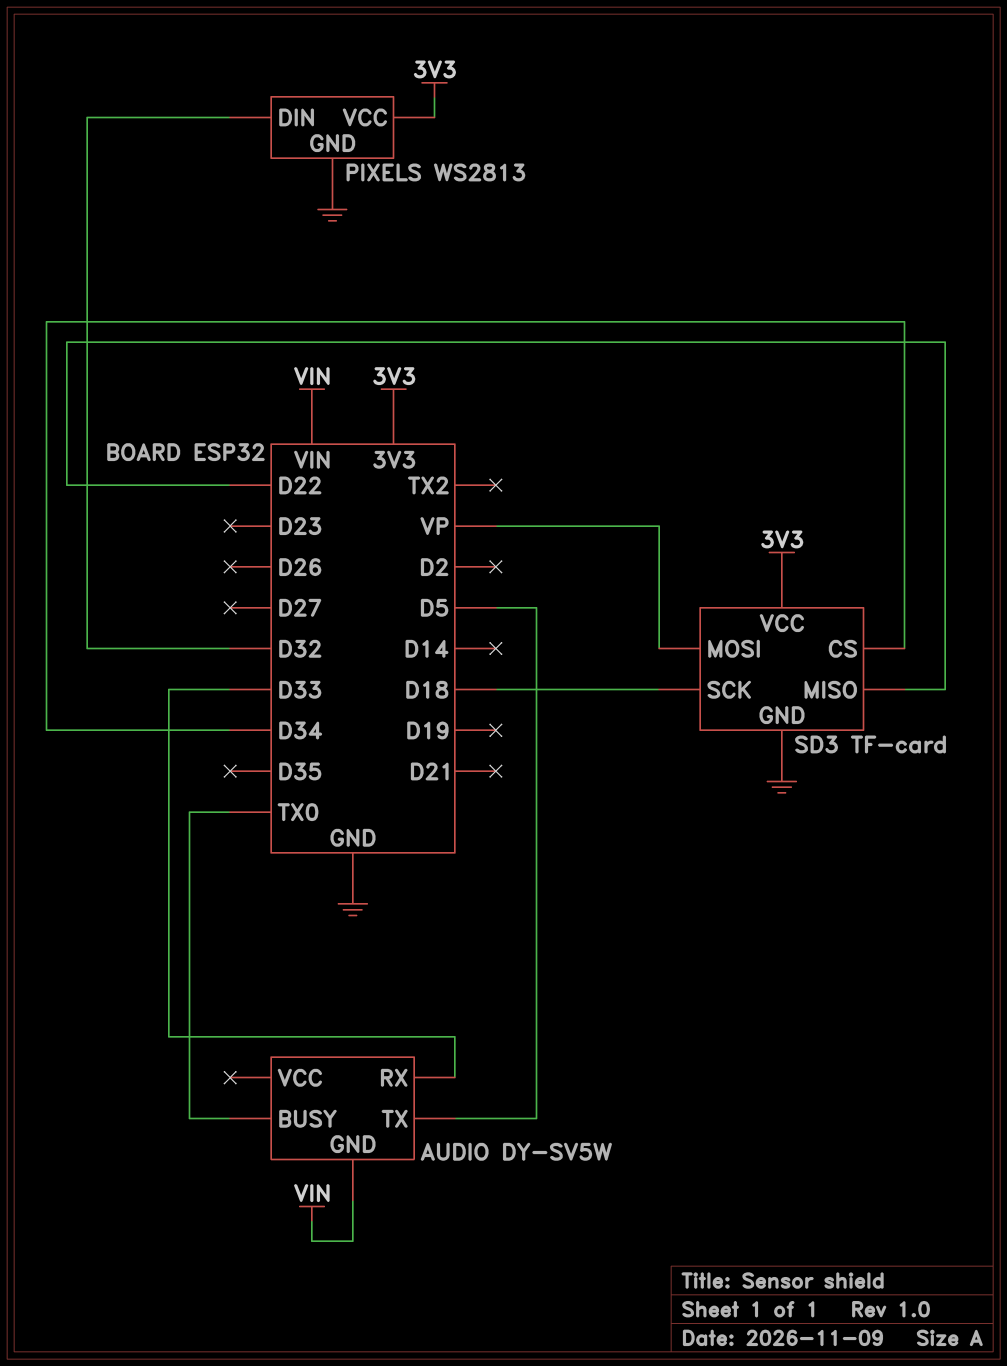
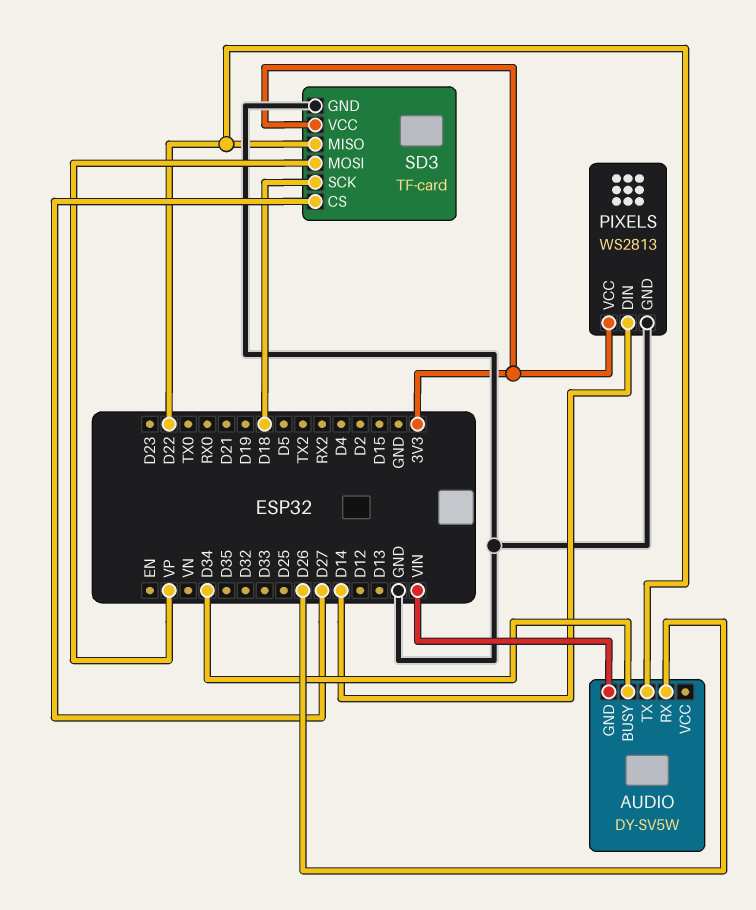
AUDIO pin BUSY: TX0 -> D34
AUDIO pin RX: D33 -> D26
AUDIO pin TX: D5 -> D22
PIXELS pin DIN: D32 -> D14
SD3 pin CS: D34 -> D27

